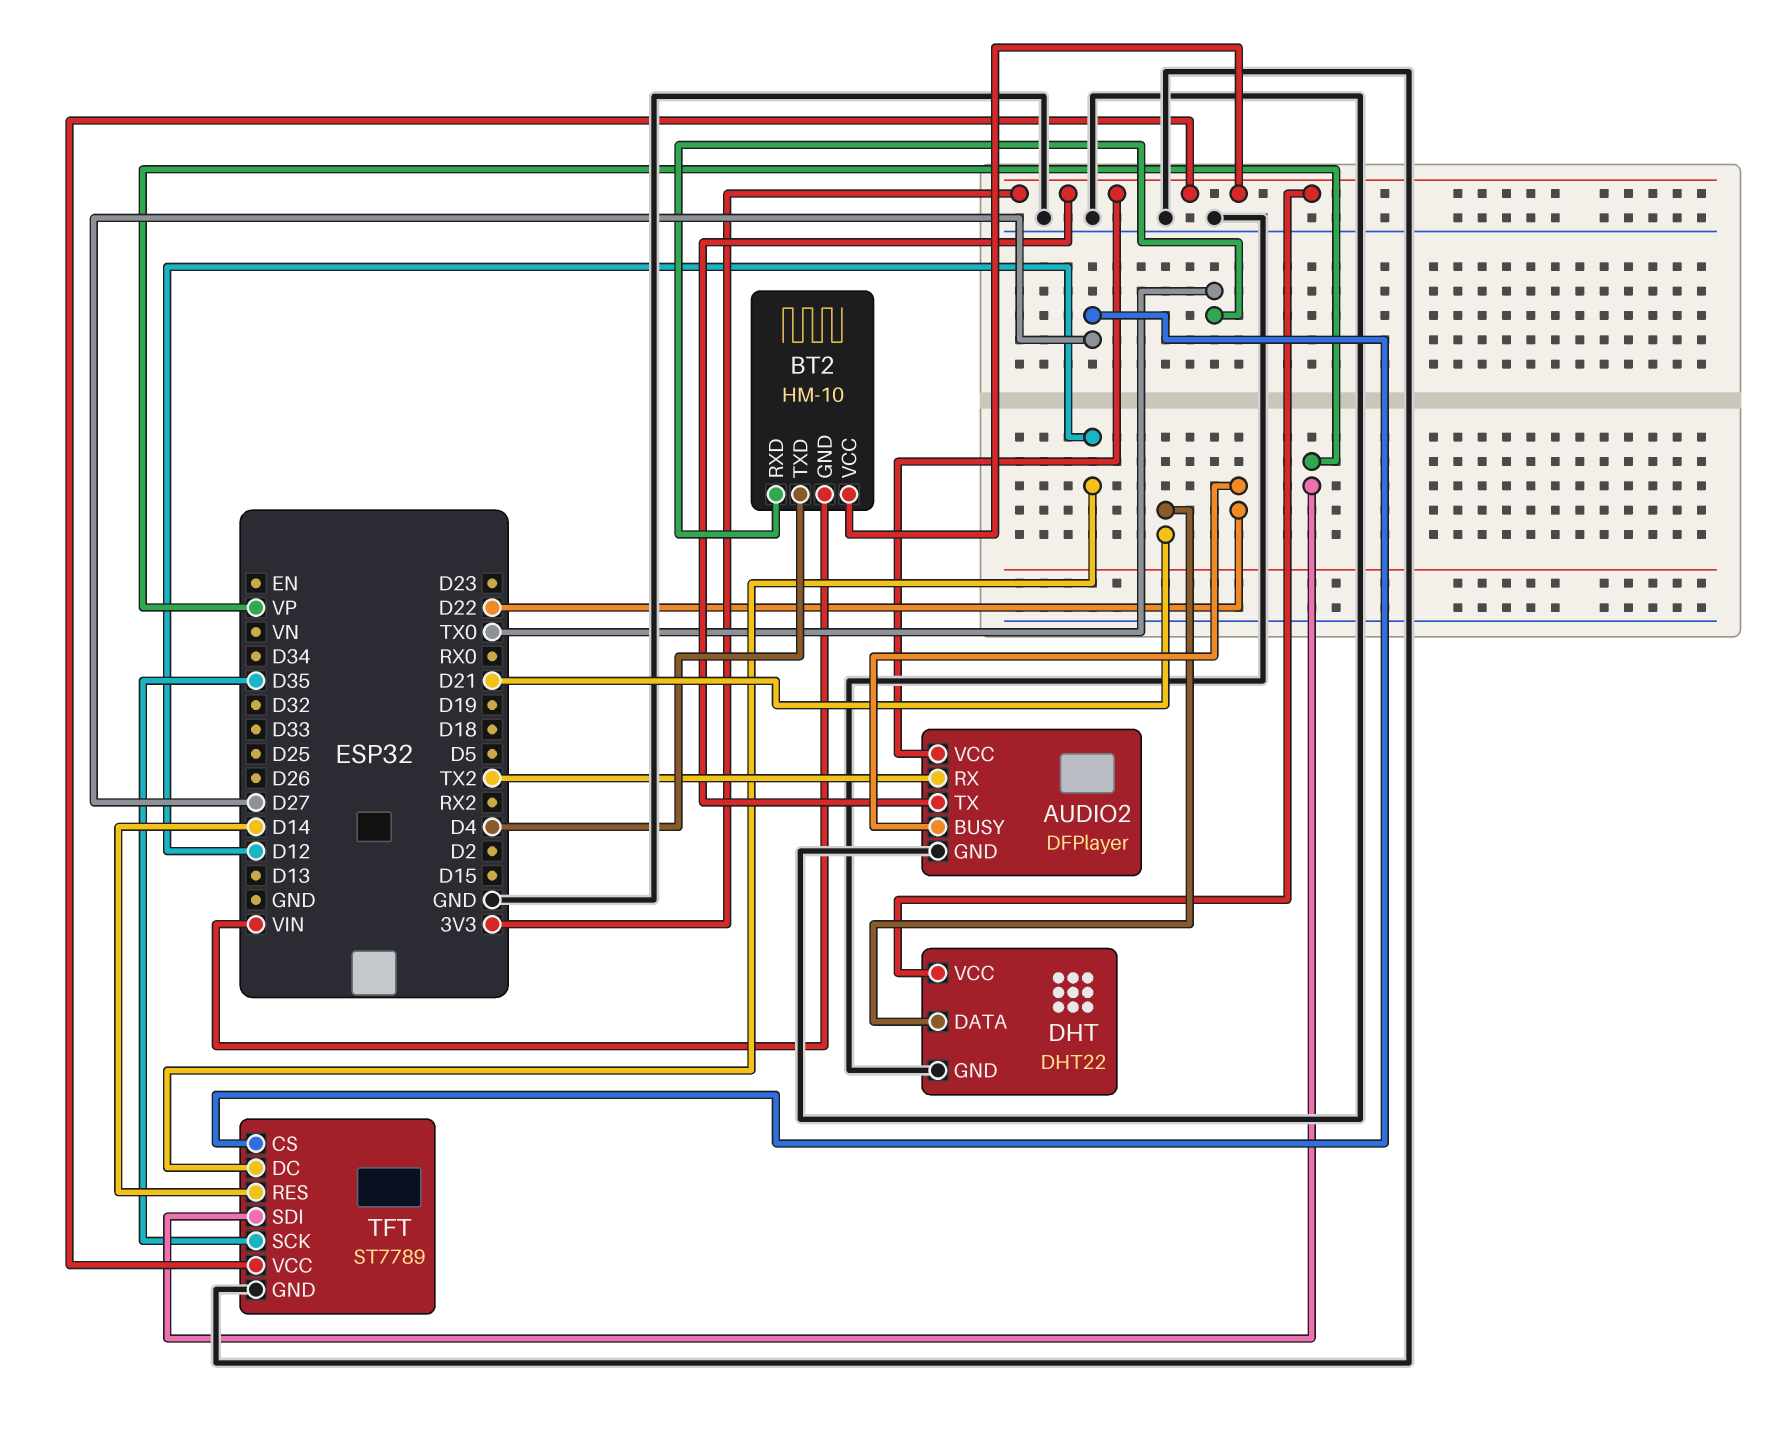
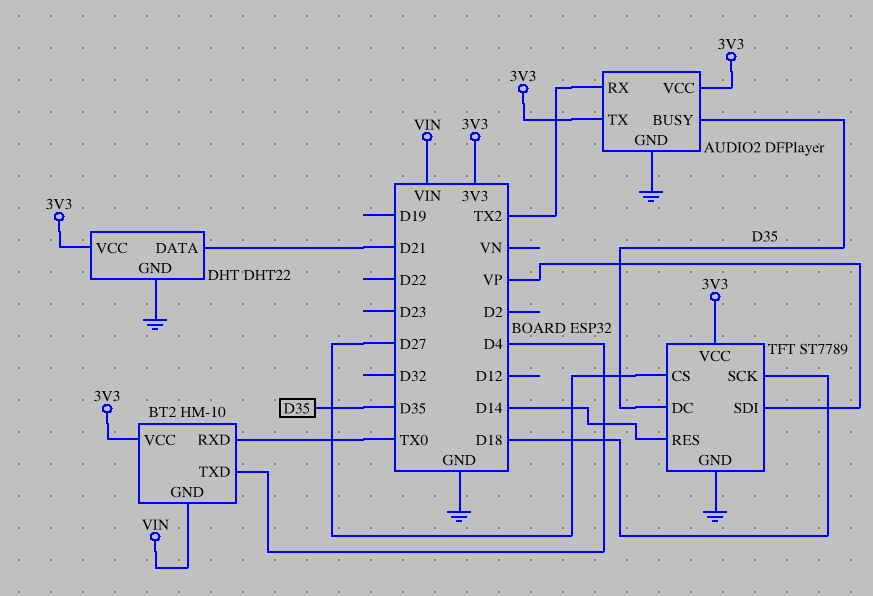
AUDIO2 pin BUSY: D22 -> D35
TFT pin DC: D12 -> D35
TFT pin SCK: D35 -> D18

